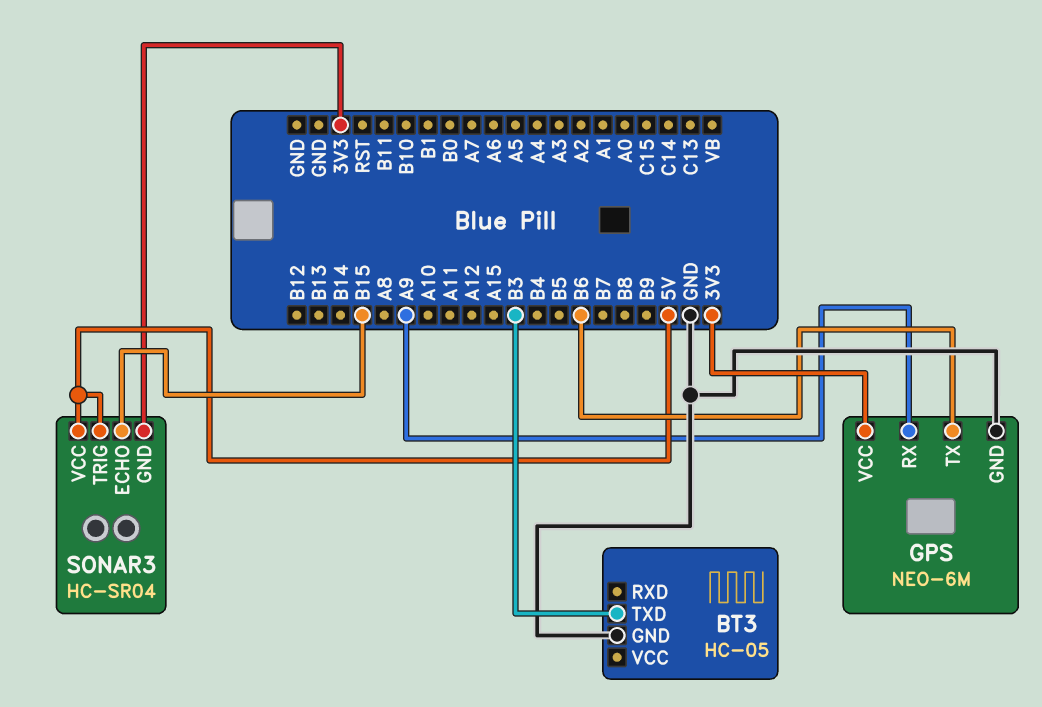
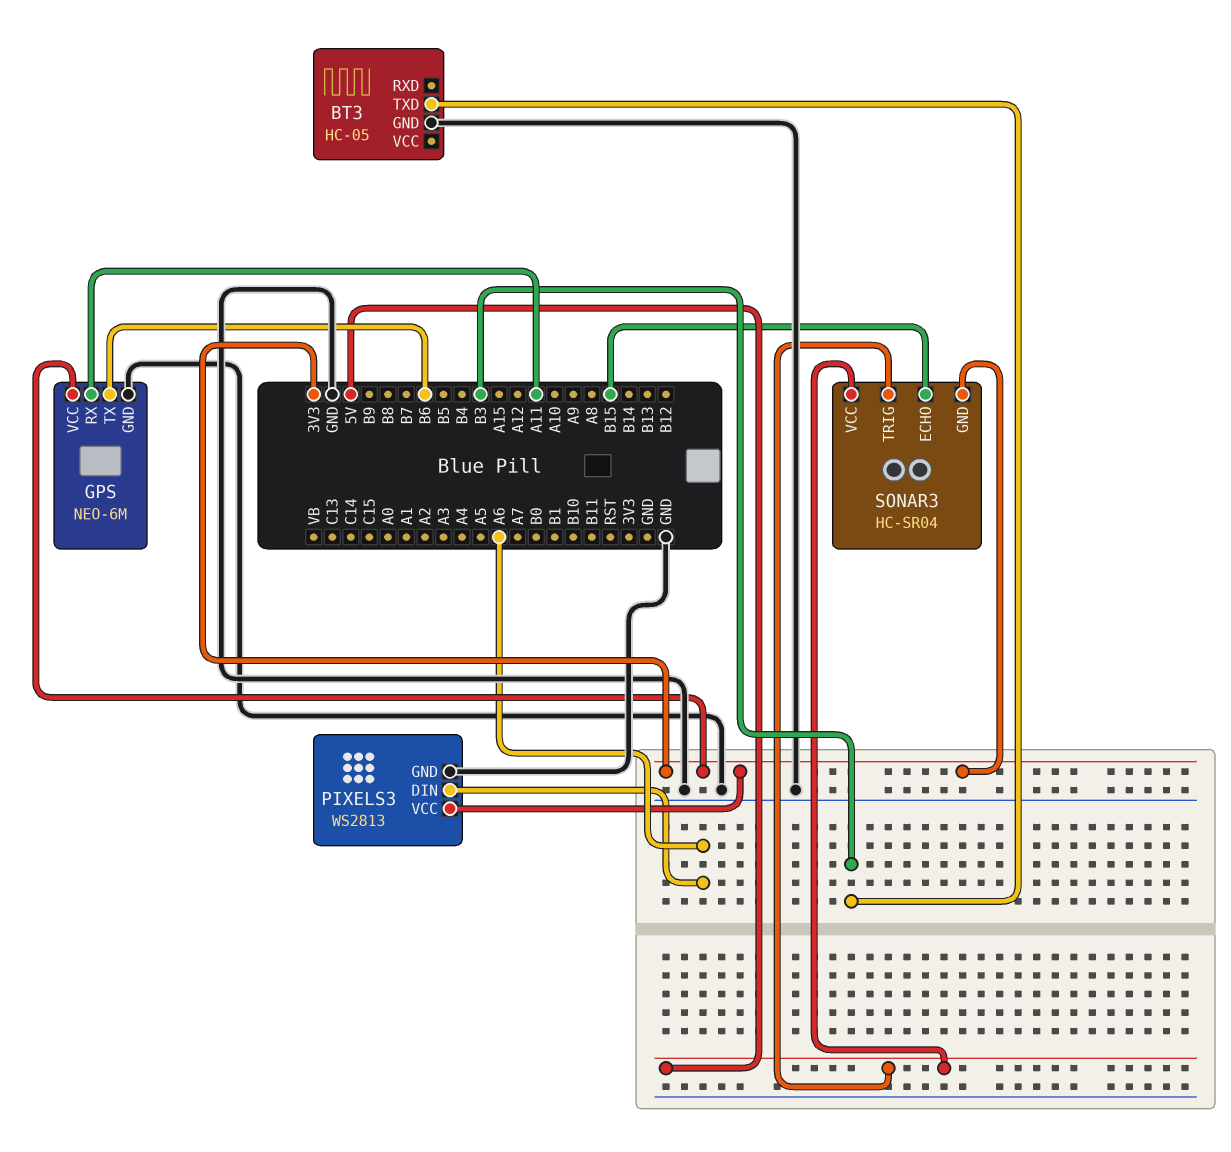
GPS pin RX: A9 -> A11
PIXELS3: none -> WS2813
PIXELS3 pin DIN: none -> A6
PIXELS3 pin GND: none -> GND
PIXELS3 pin VCC: none -> 3V3

